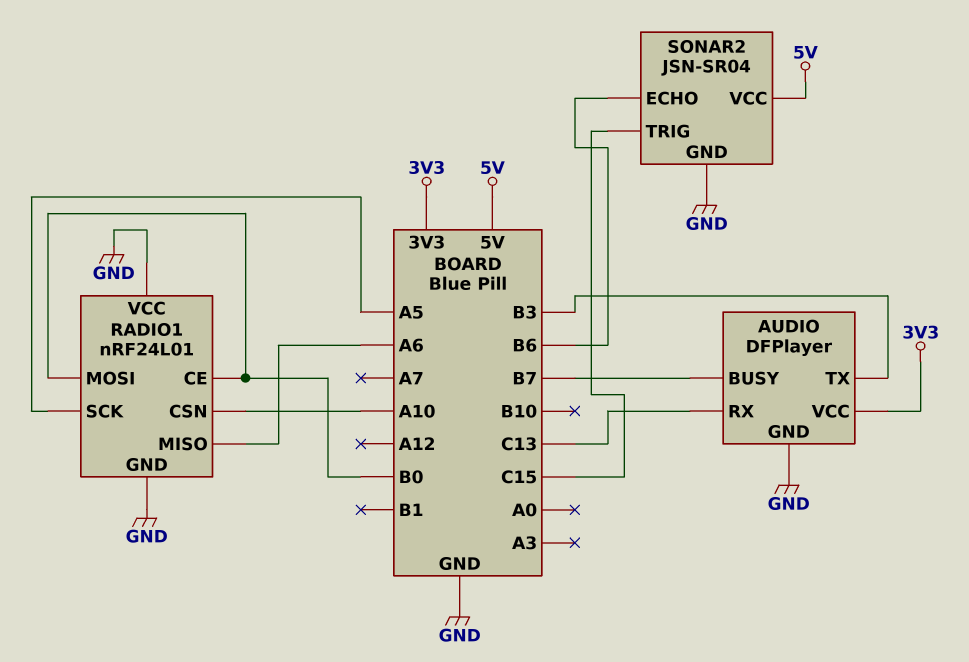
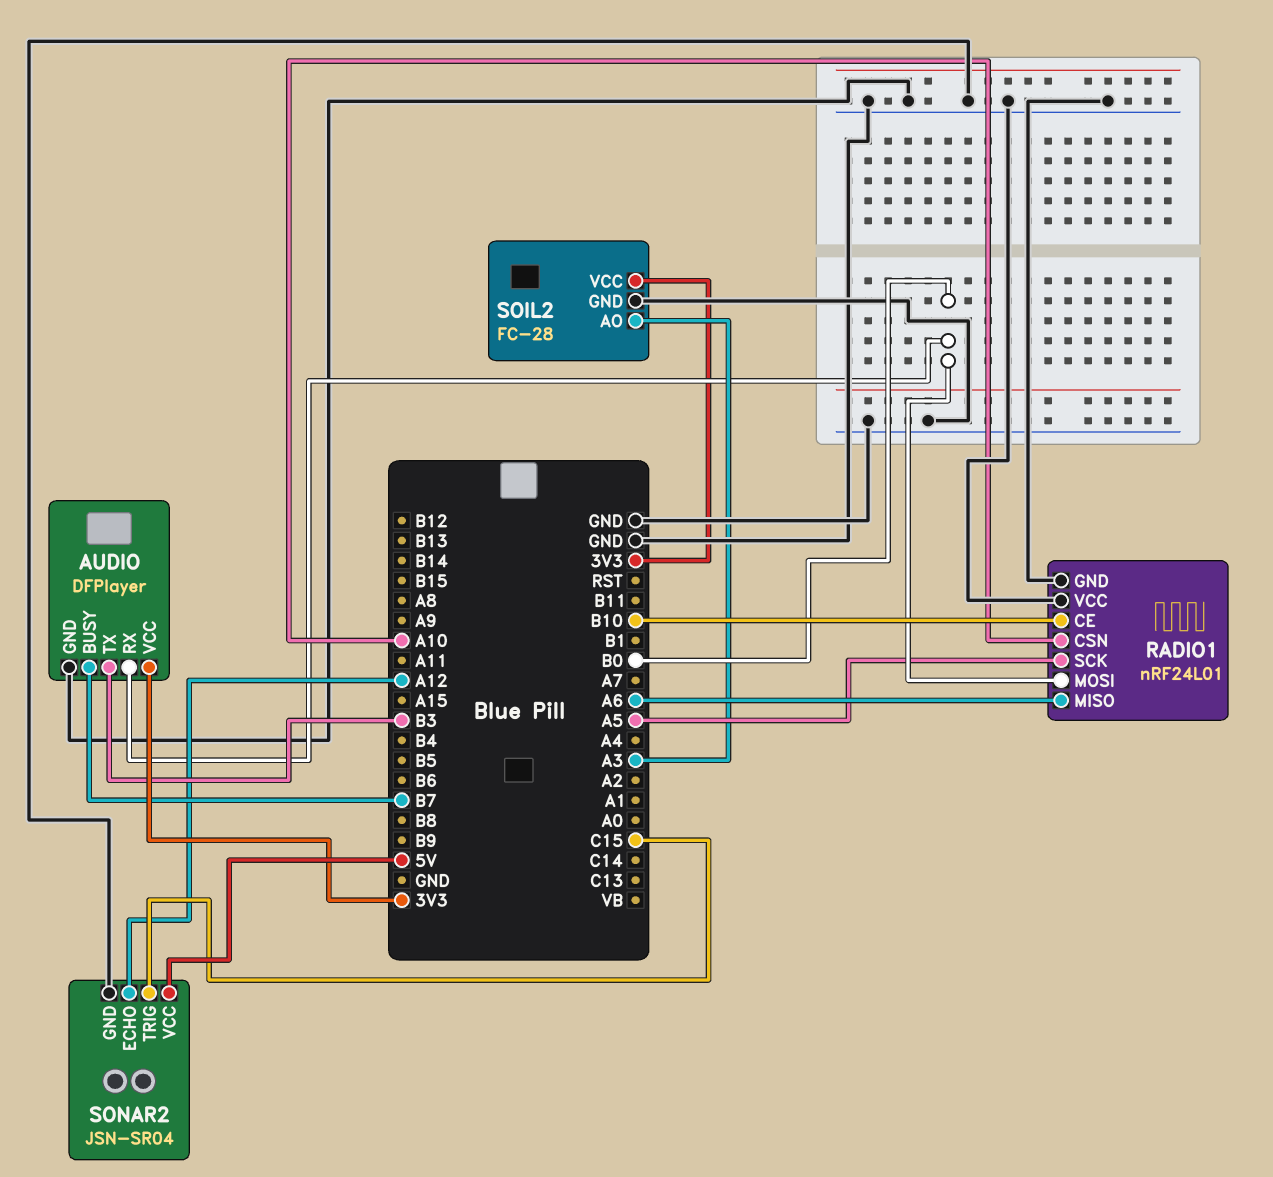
AUDIO pin RX: C13 -> B0
RADIO1 pin CE: B0 -> B10
SOIL2: none -> FC-28
SOIL2 pin AO: none -> A3
SOIL2 pin GND: none -> GND
SOIL2 pin VCC: none -> 3V3
SONAR2 pin ECHO: B6 -> A12

